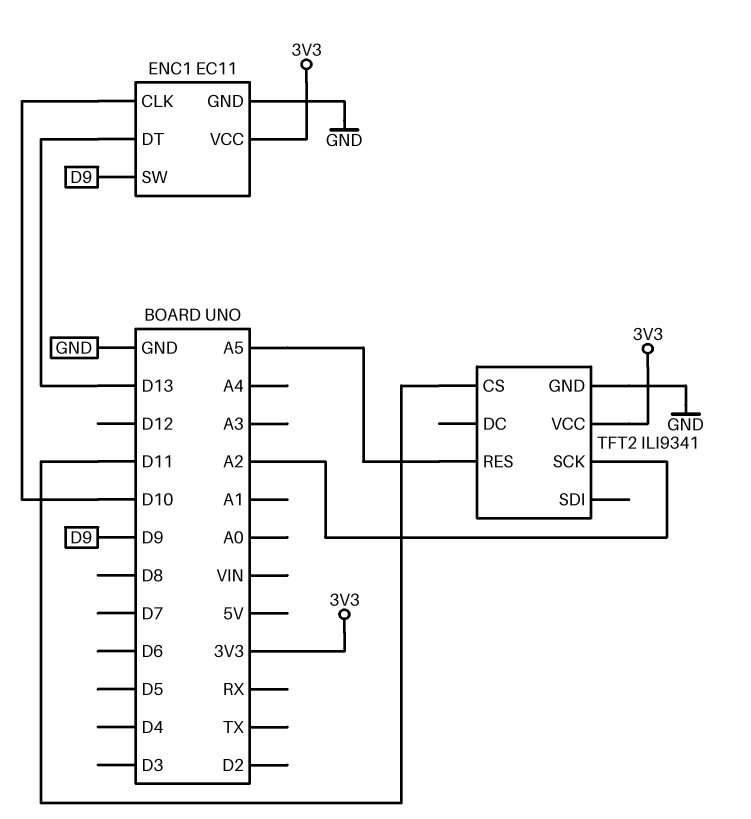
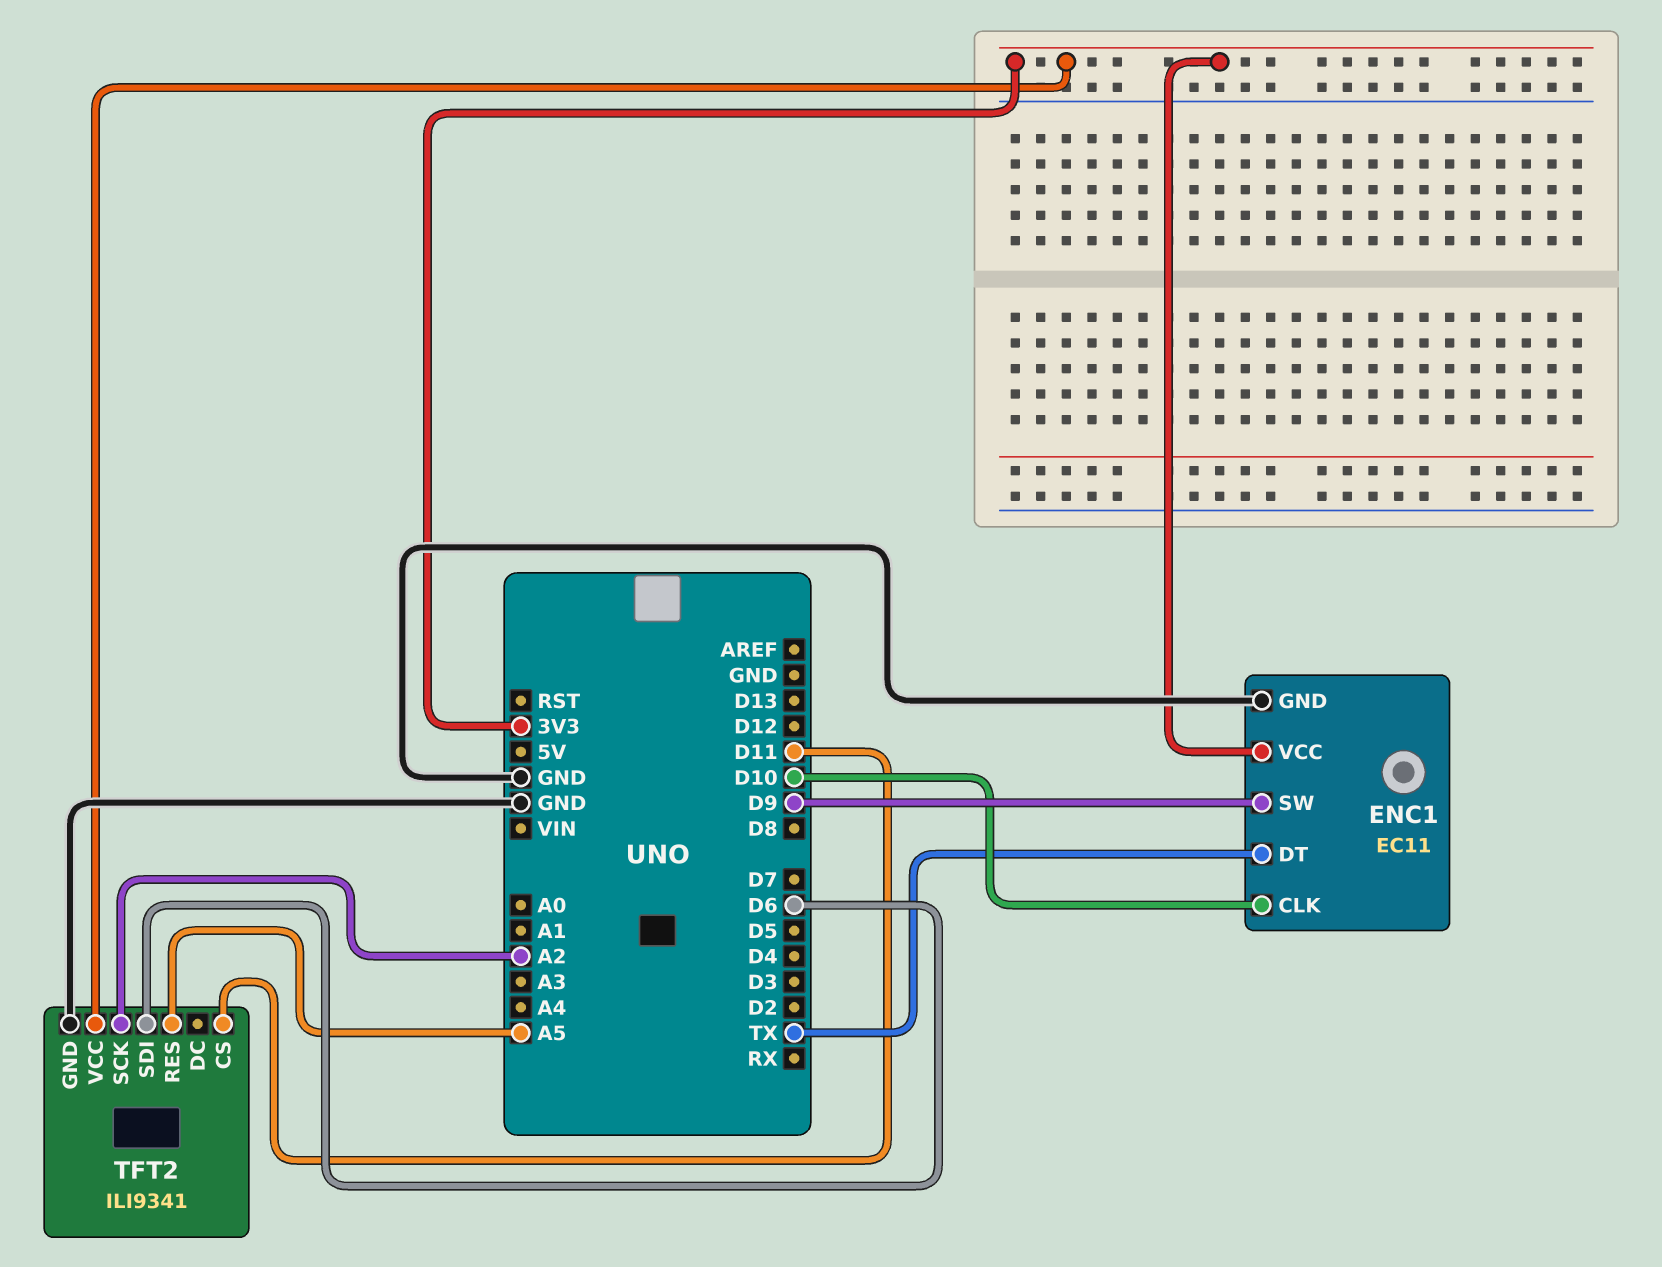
ENC1 pin DT: D13 -> TX
TFT2 pin SDI: none -> D6

